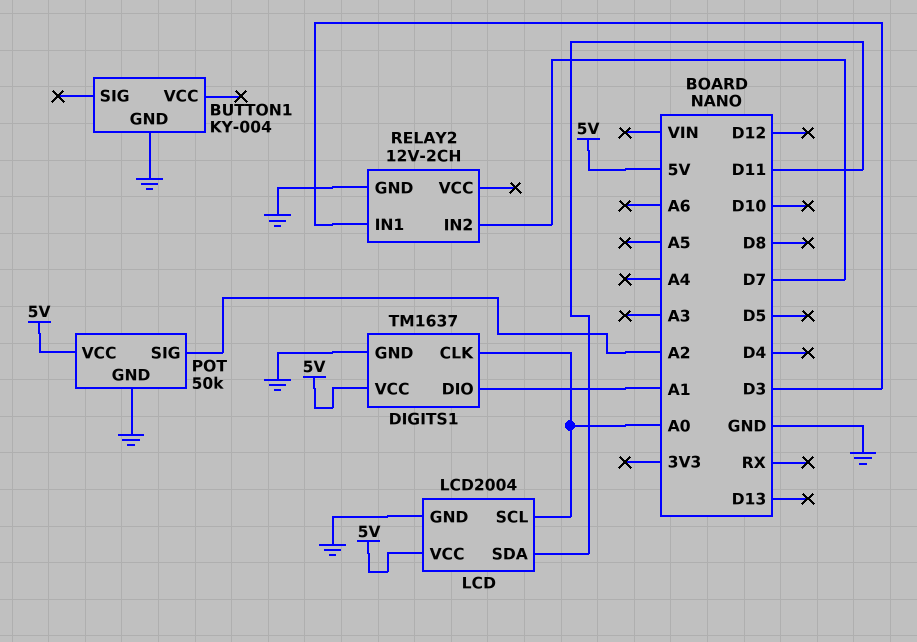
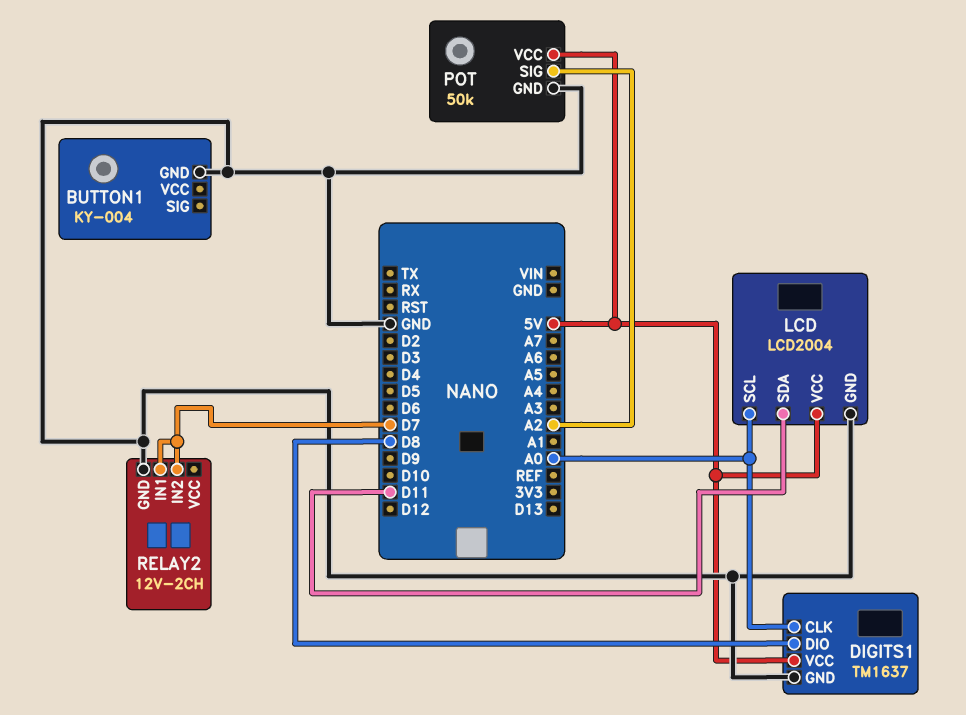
DIGITS1 pin DIO: A1 -> D8
RELAY2 pin IN1: D3 -> D7

